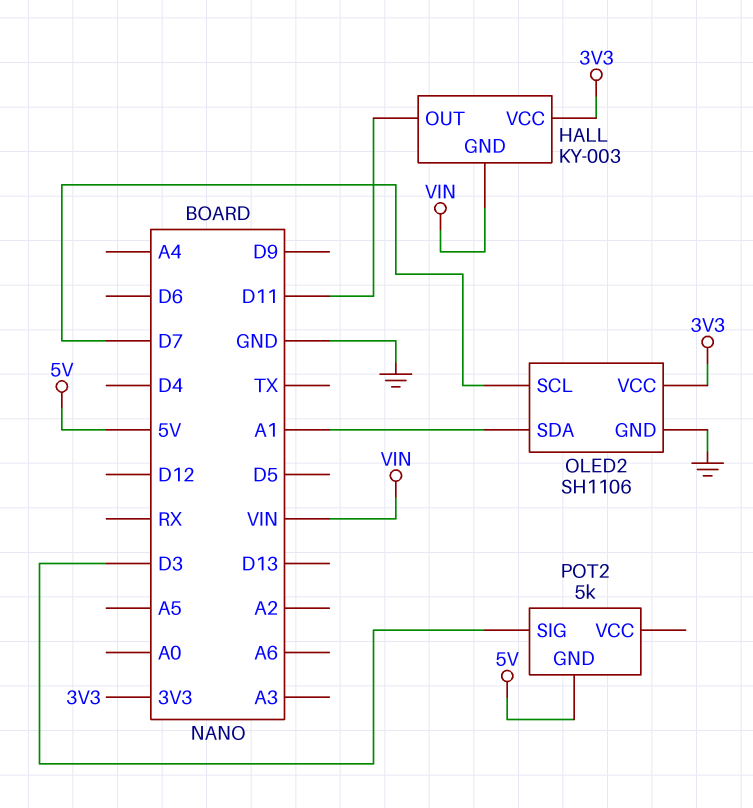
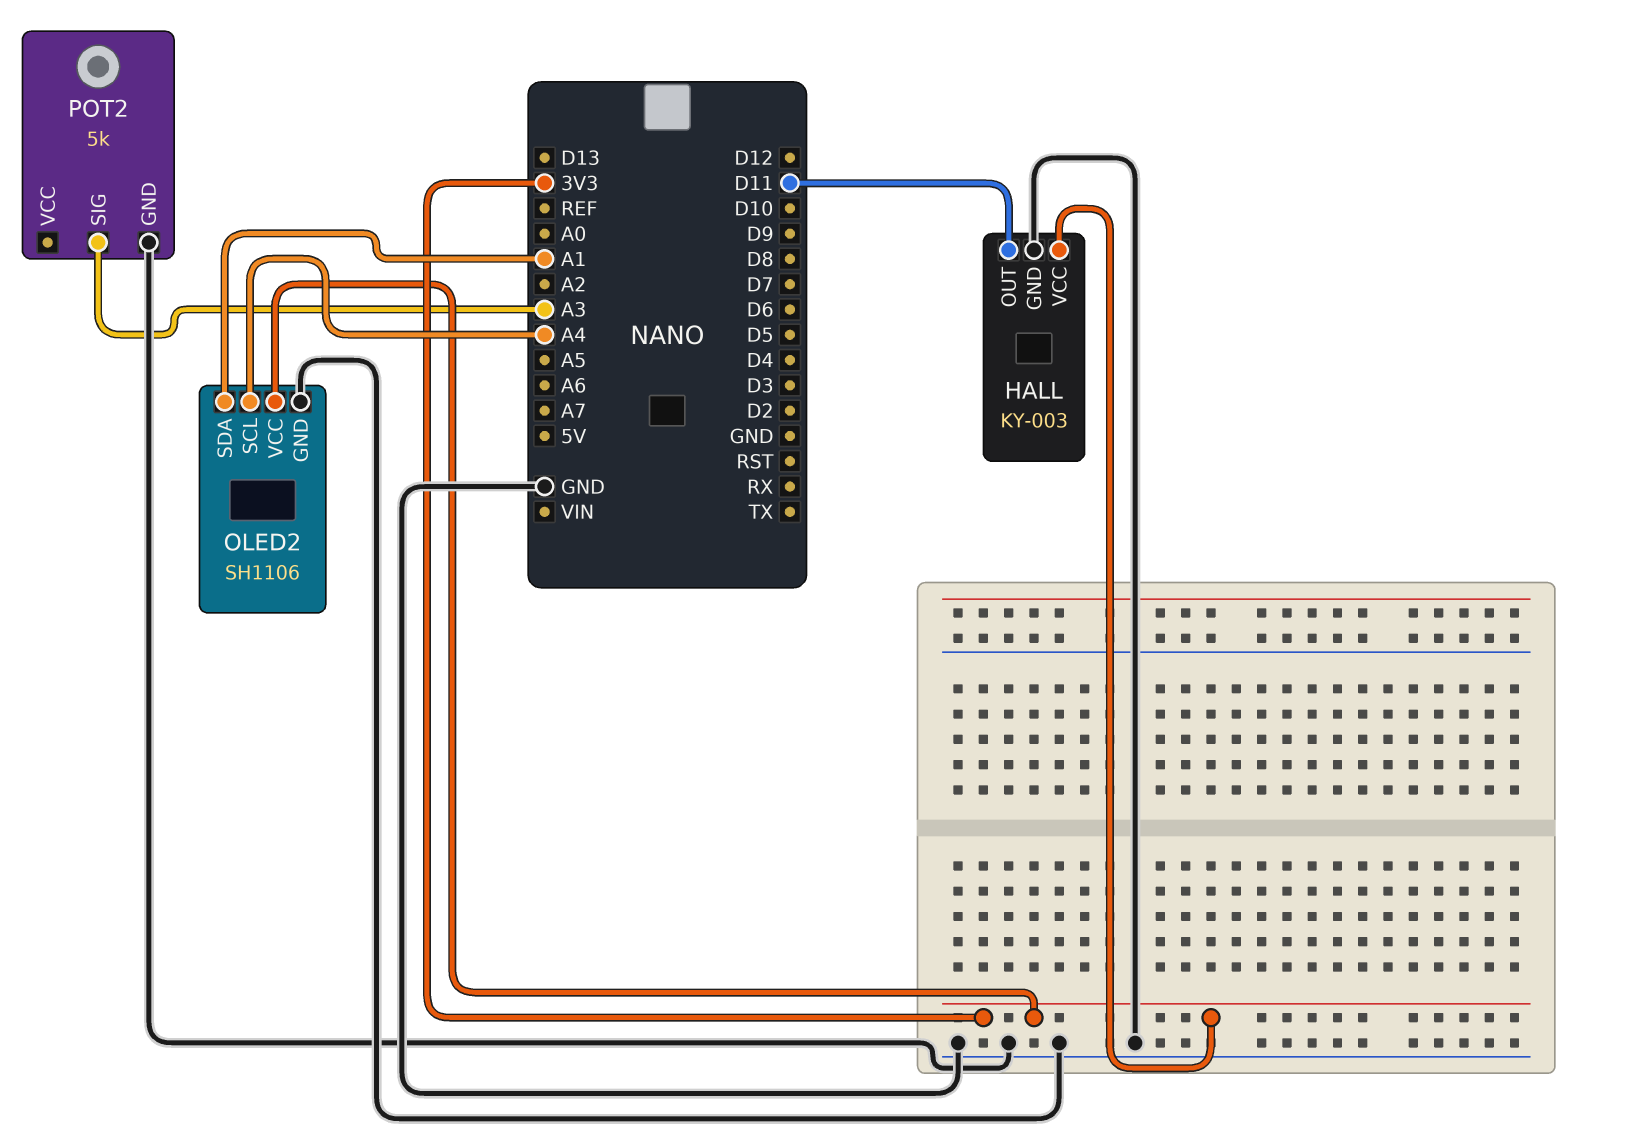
HALL pin GND: VIN -> GND
OLED2 pin SCL: D7 -> A4
POT2 pin GND: 5V -> GND
POT2 pin SIG: D3 -> A3

